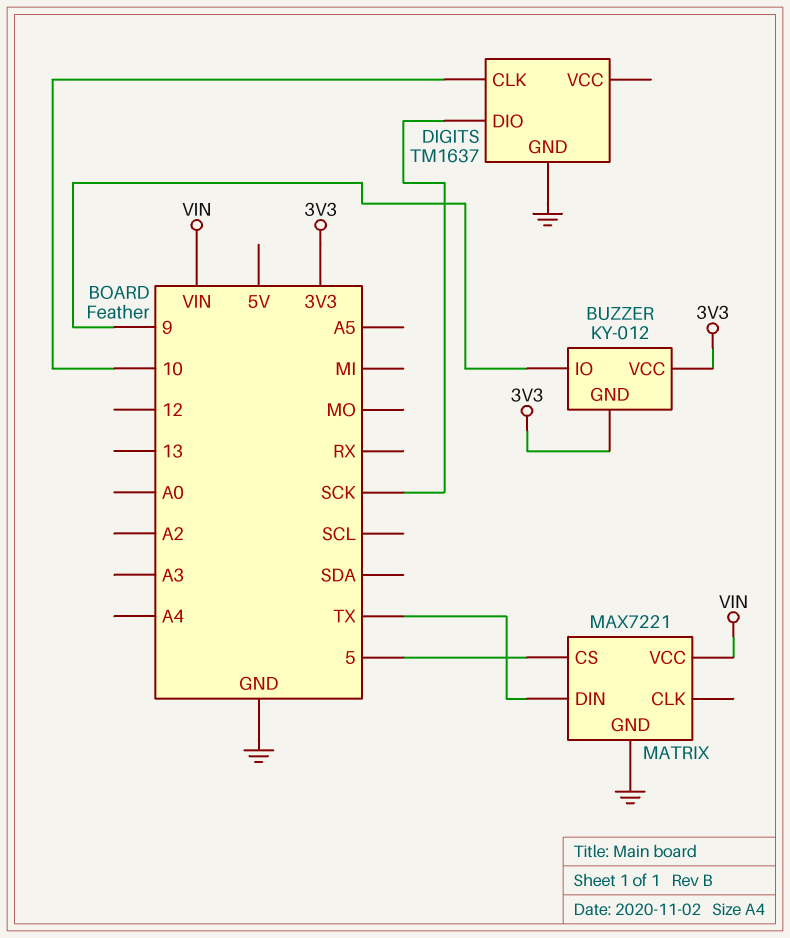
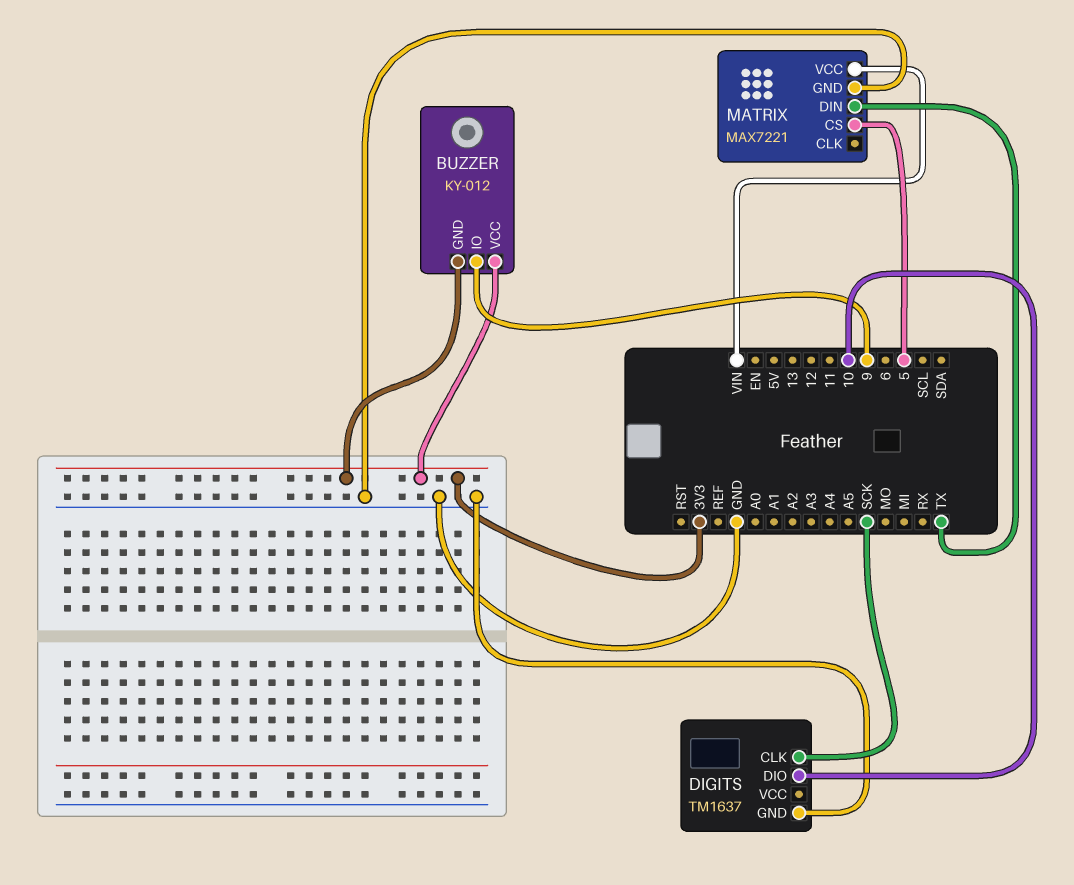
DIGITS pin CLK: 10 -> SCK
DIGITS pin DIO: SCK -> 10

